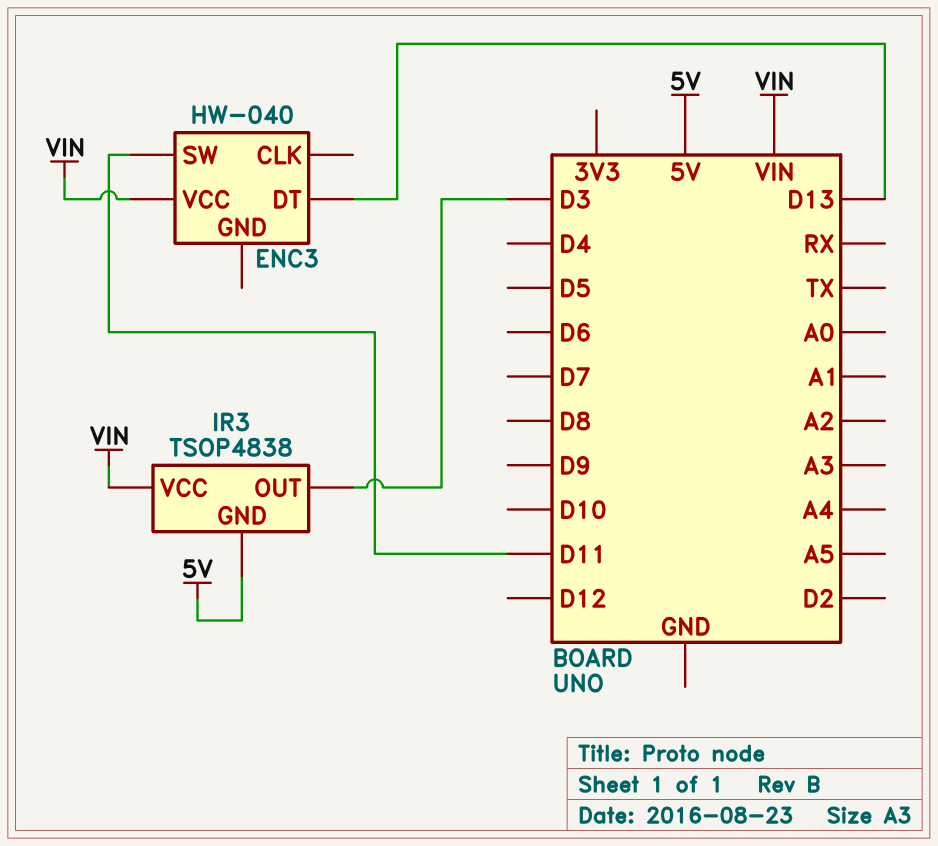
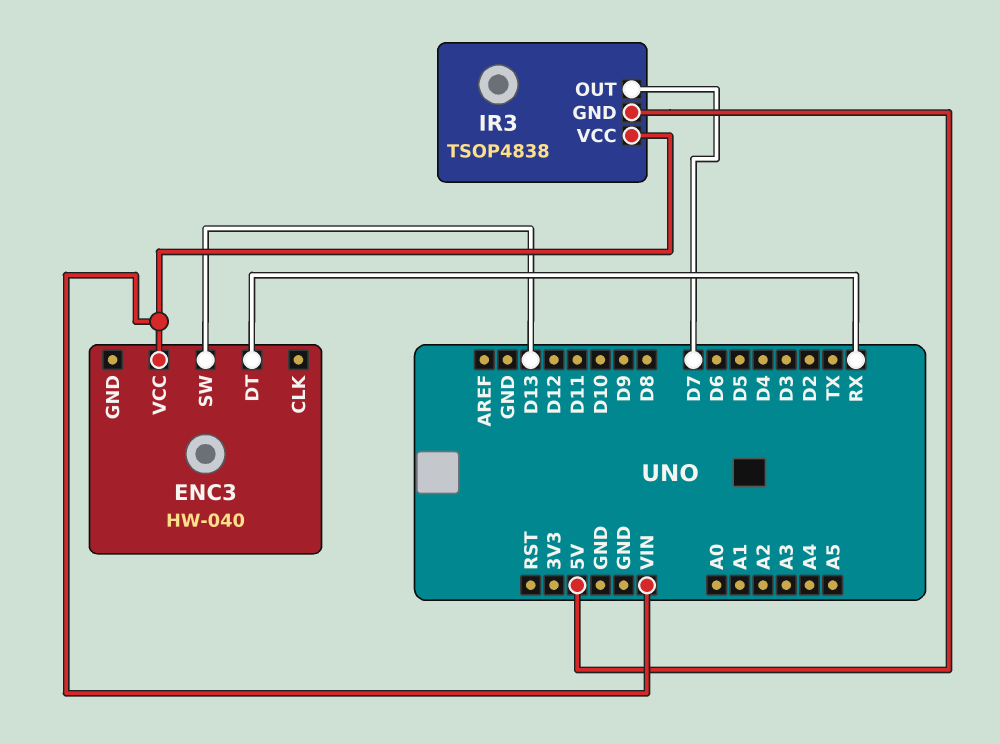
ENC3 pin DT: D13 -> RX
ENC3 pin SW: D11 -> D13
IR3 pin OUT: D3 -> D7

